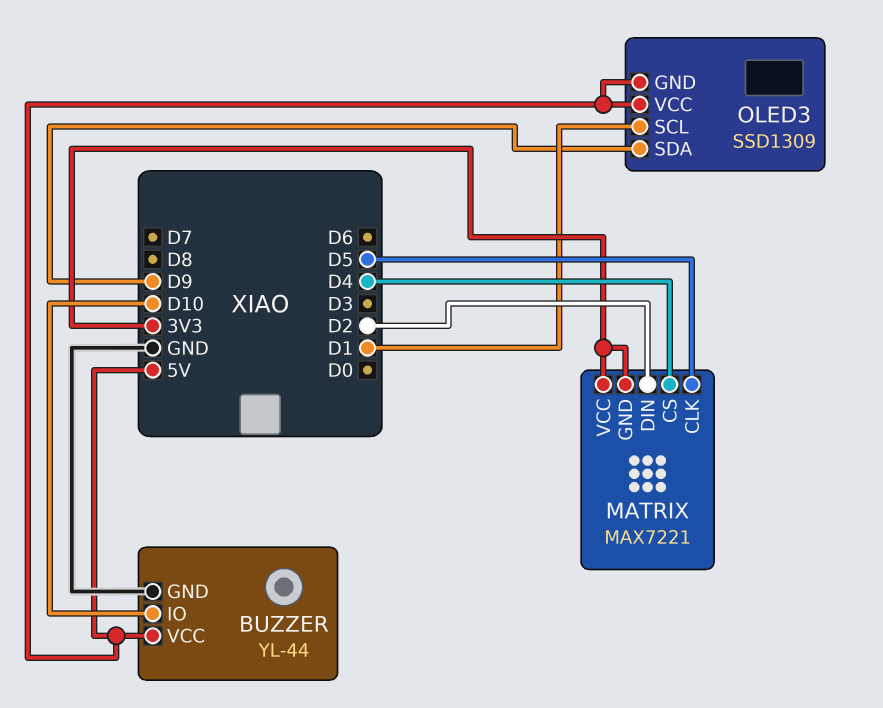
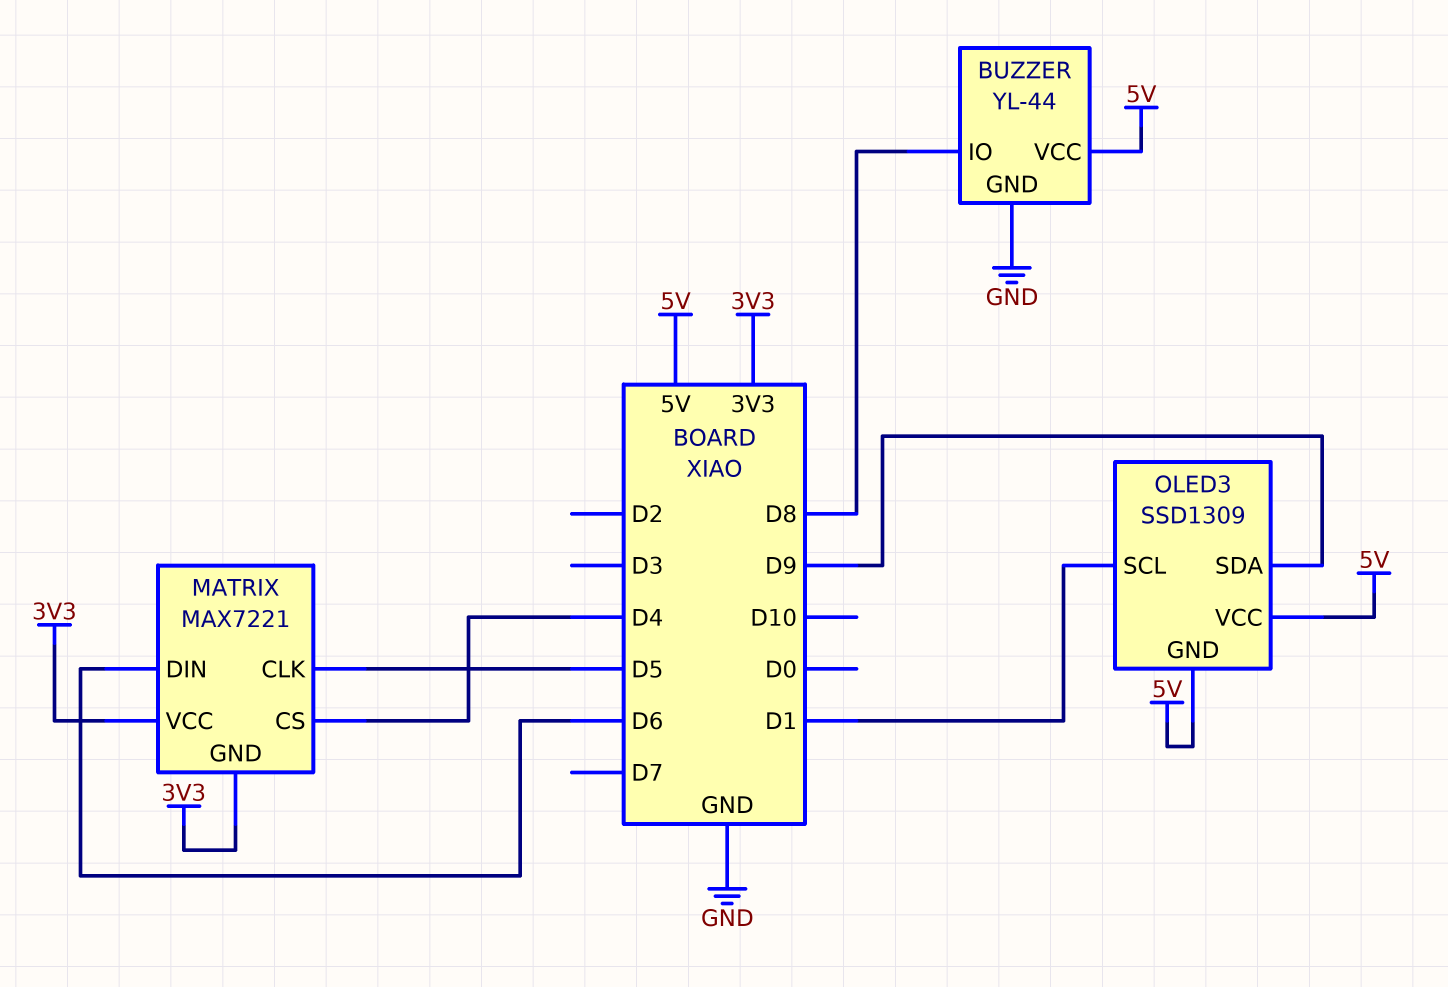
BUZZER pin IO: D10 -> D8
MATRIX pin DIN: D2 -> D6

